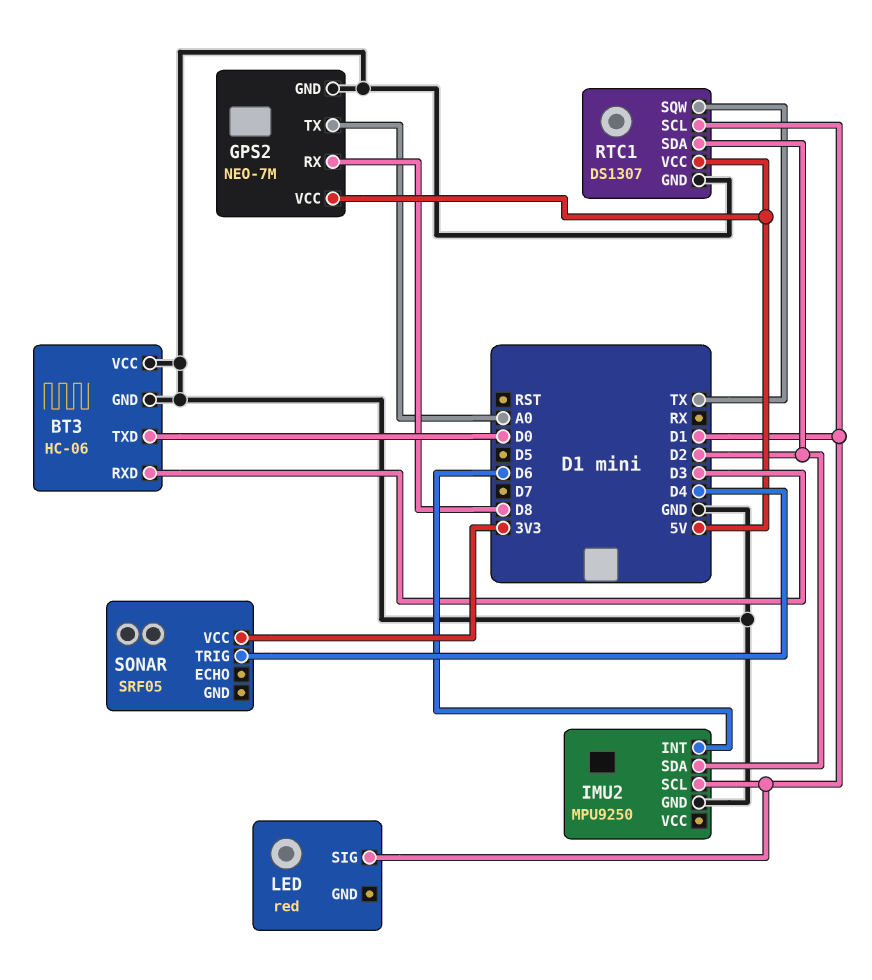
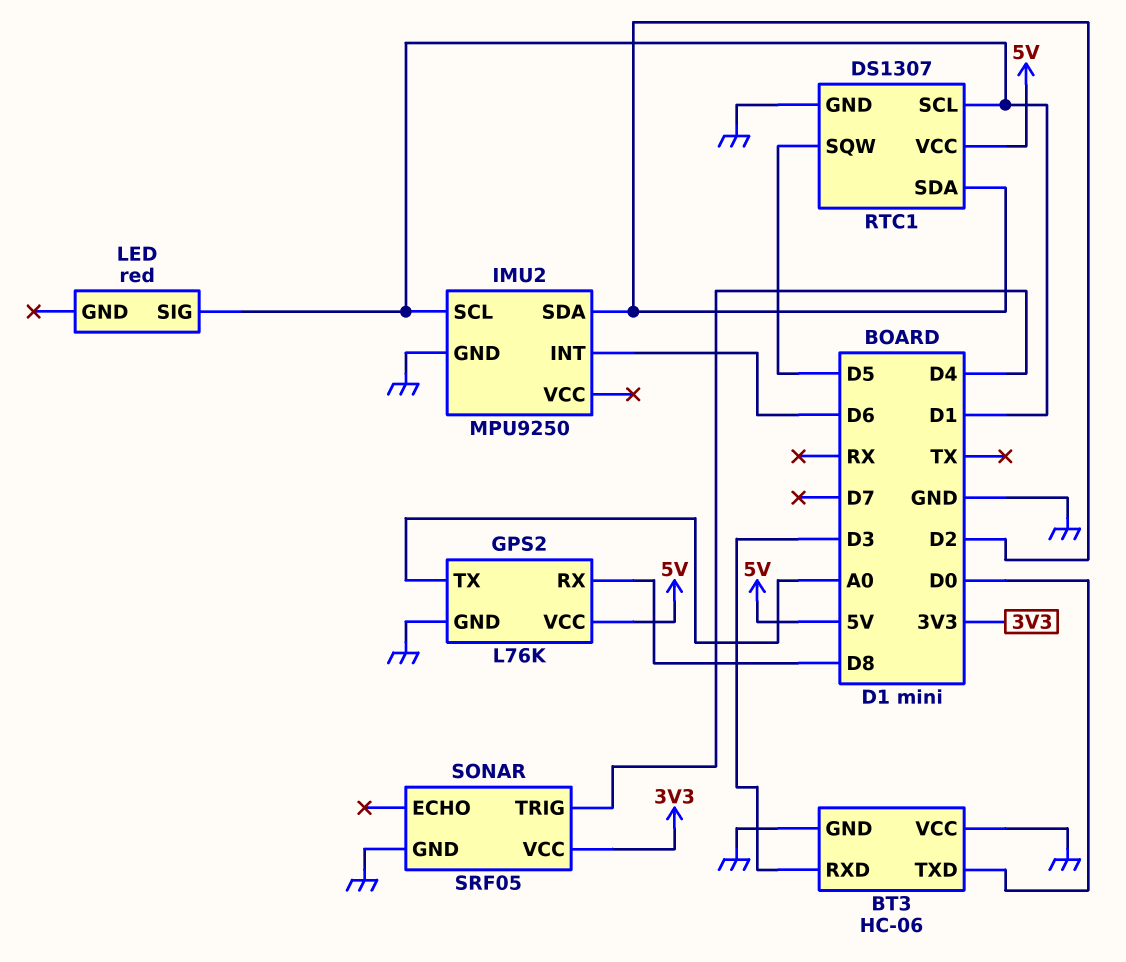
GPS2: NEO-7M -> L76K
RTC1 pin SQW: TX -> D5
SONAR pin GND: none -> GND

